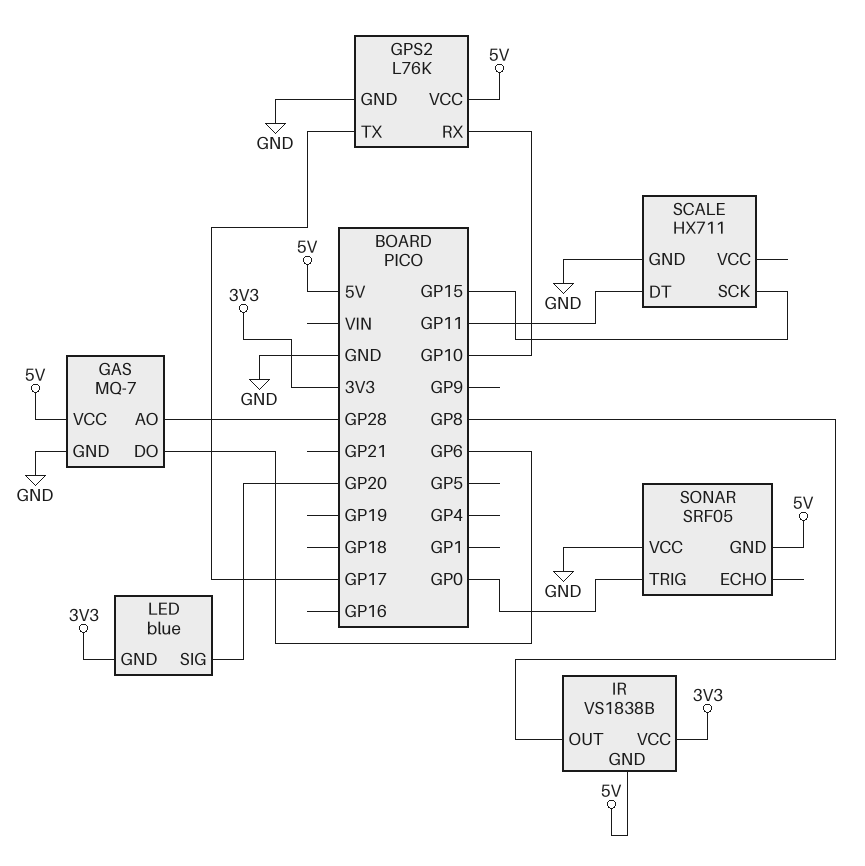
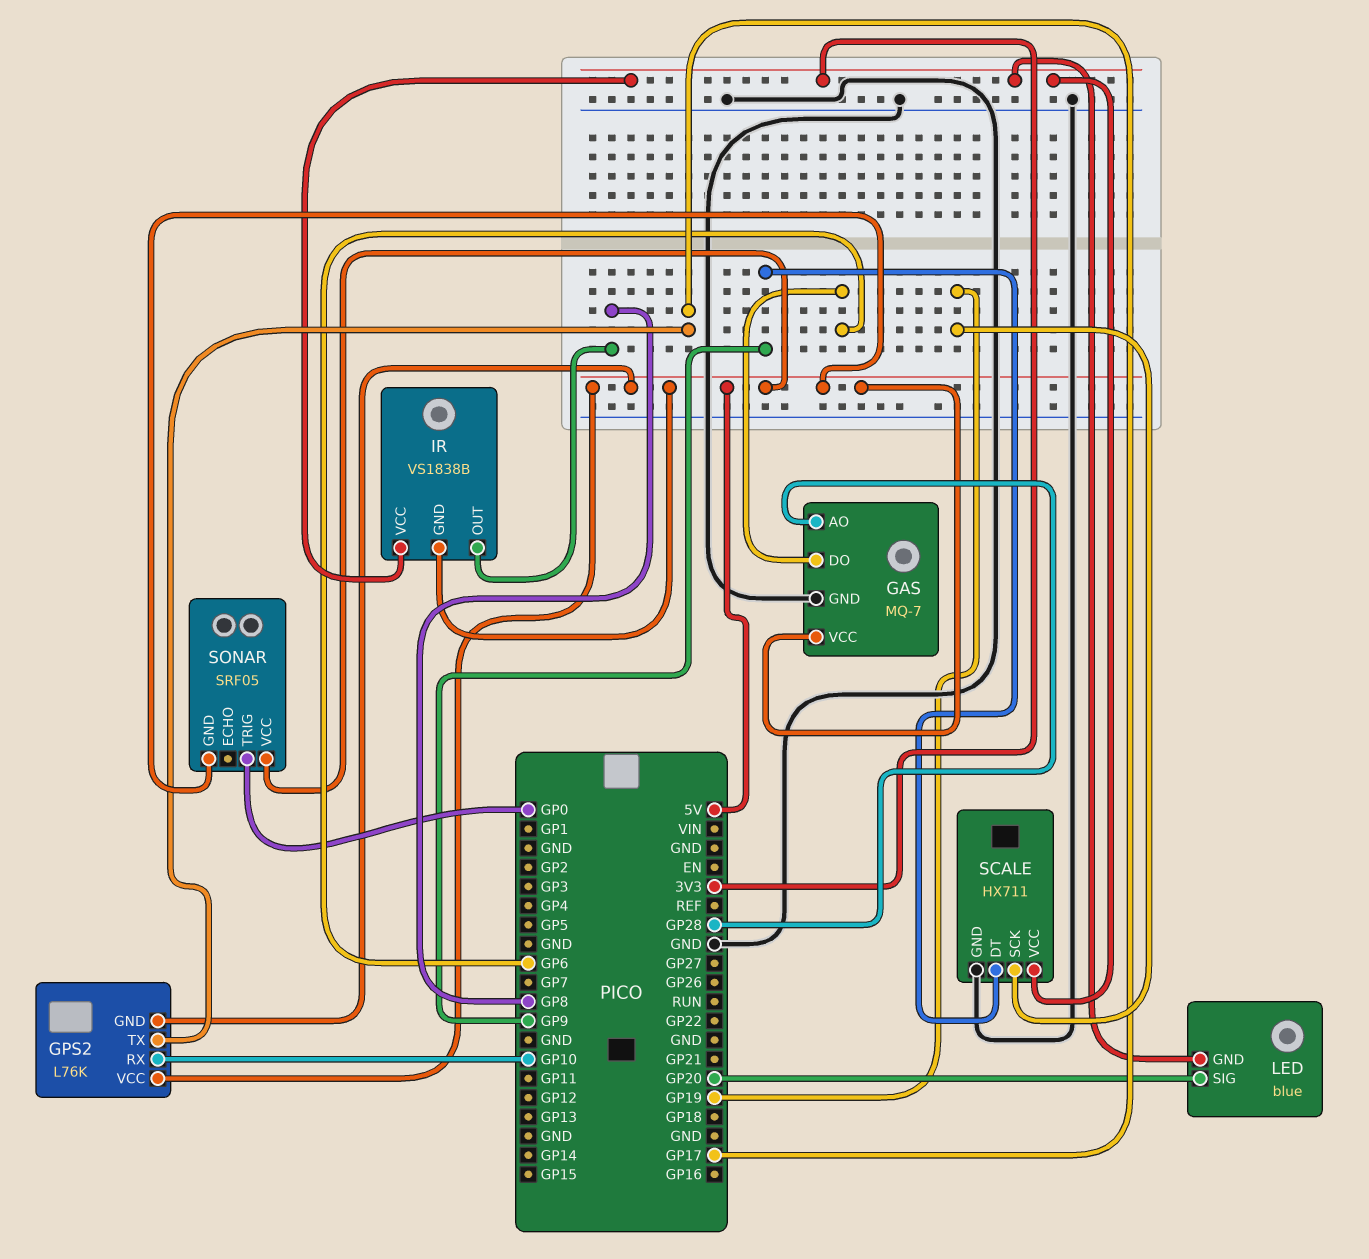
GPS2 pin GND: GND -> 5V
SCALE pin DT: GP11 -> GP9
SCALE pin SCK: GP15 -> GP19
SCALE pin VCC: none -> 3V3
SONAR pin VCC: GND -> 5V

